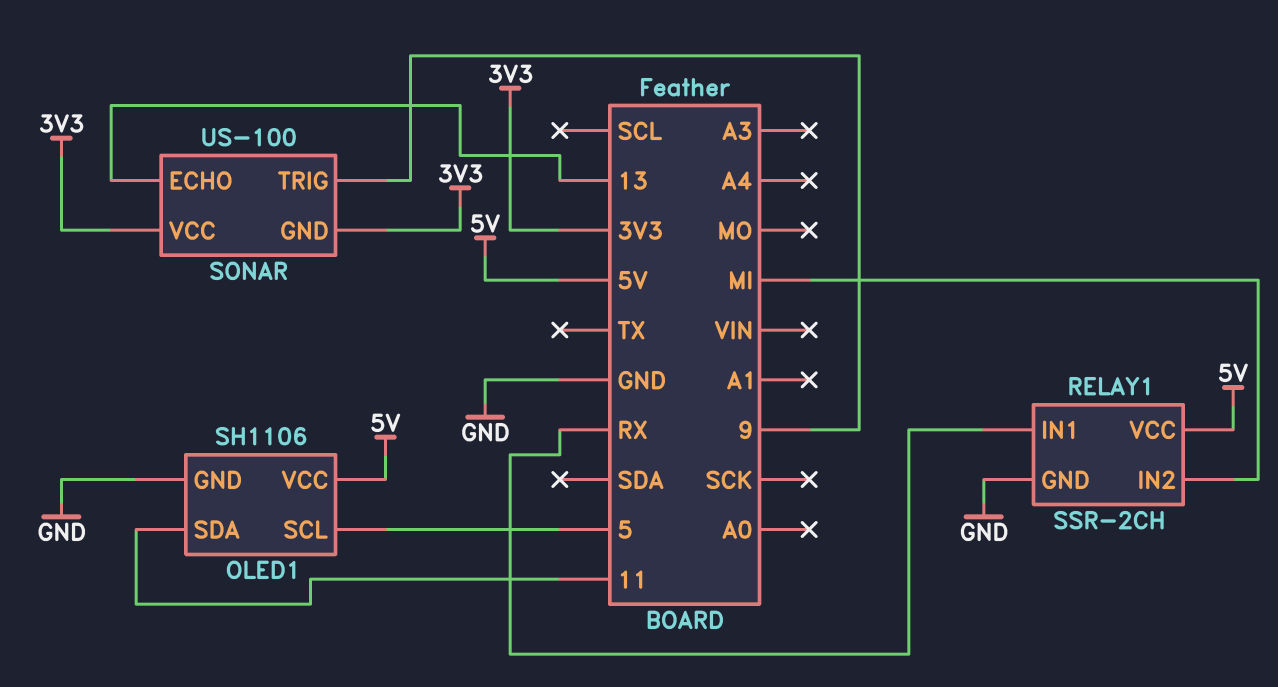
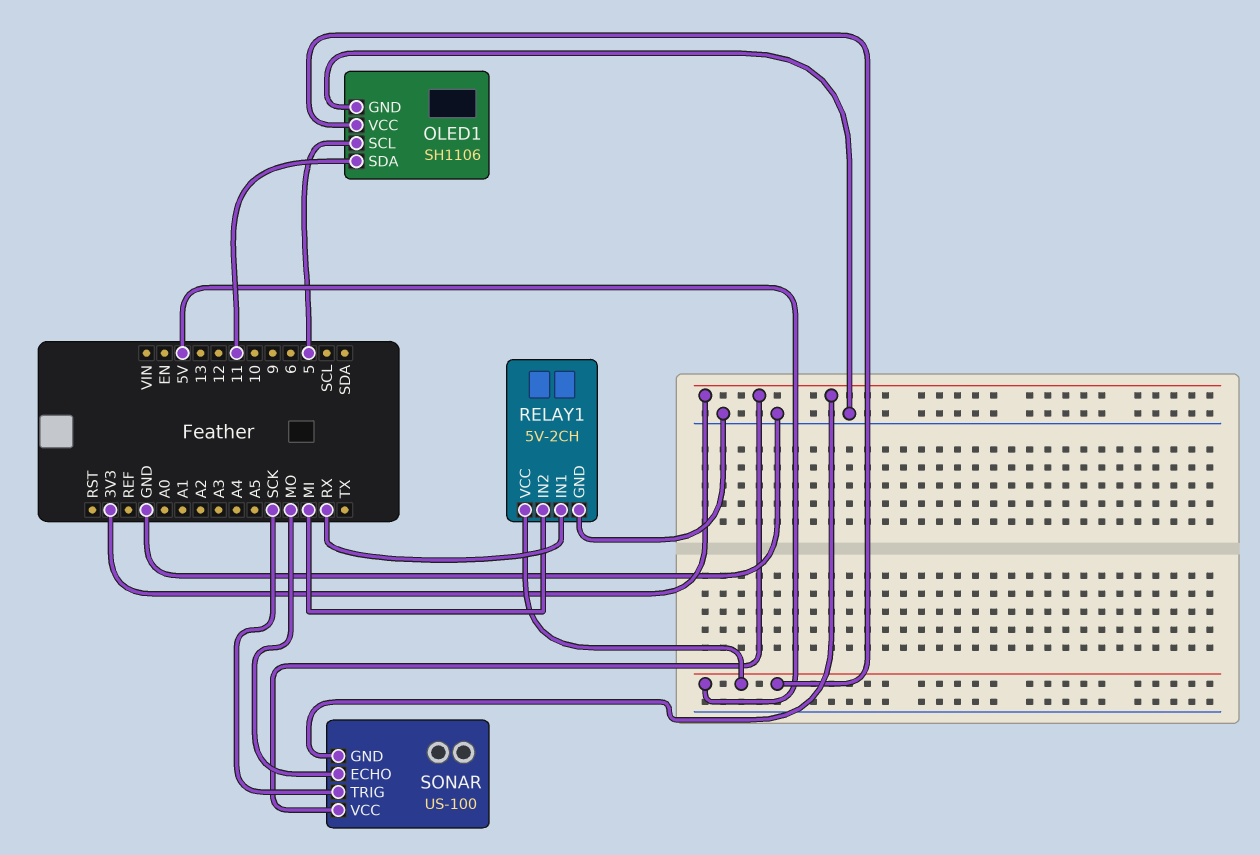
RELAY1: SSR-2CH -> 5V-2CH
SONAR pin ECHO: 13 -> MO
SONAR pin TRIG: 9 -> SCK

